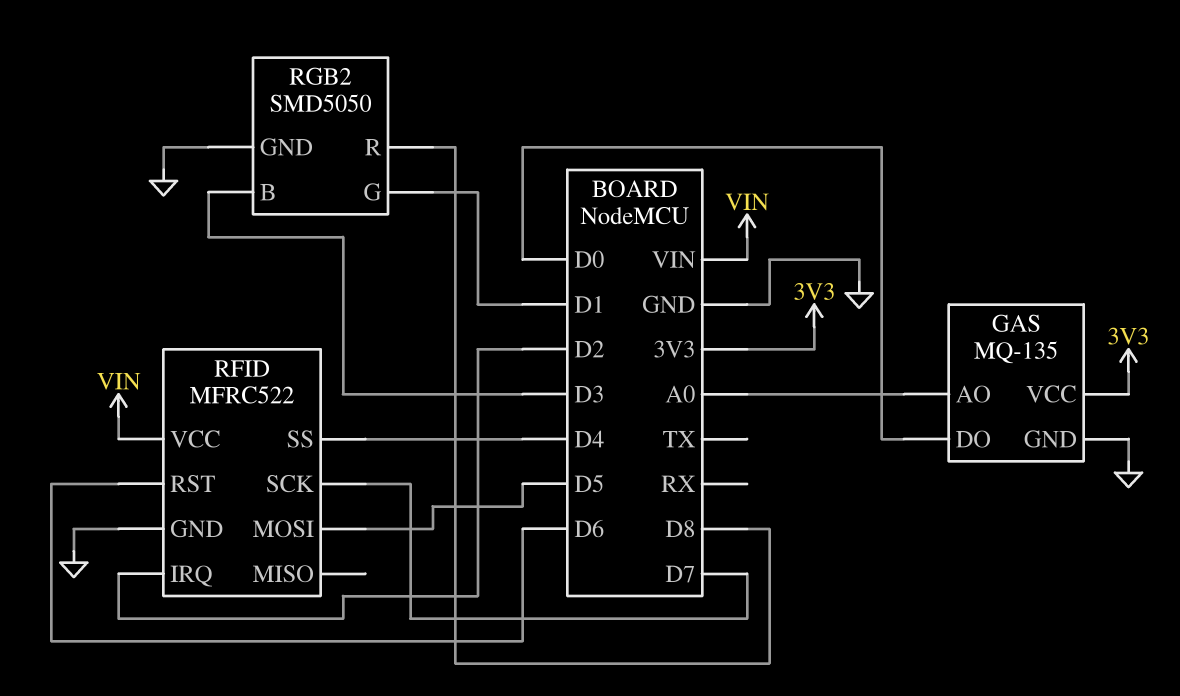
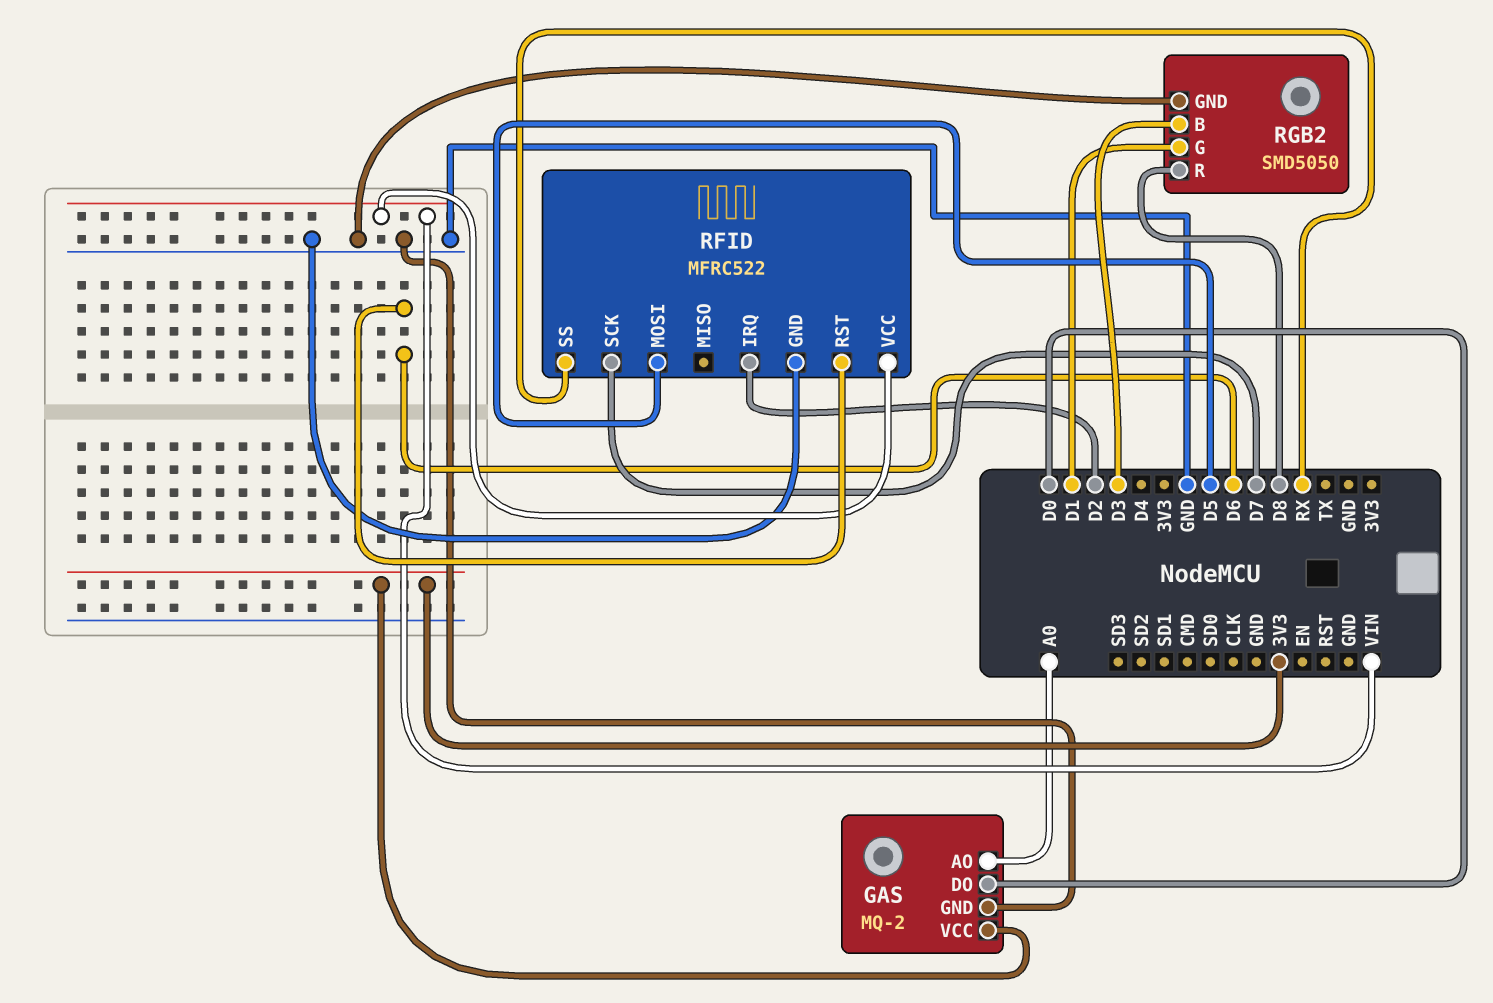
GAS: MQ-135 -> MQ-2
RFID pin SS: D4 -> RX

